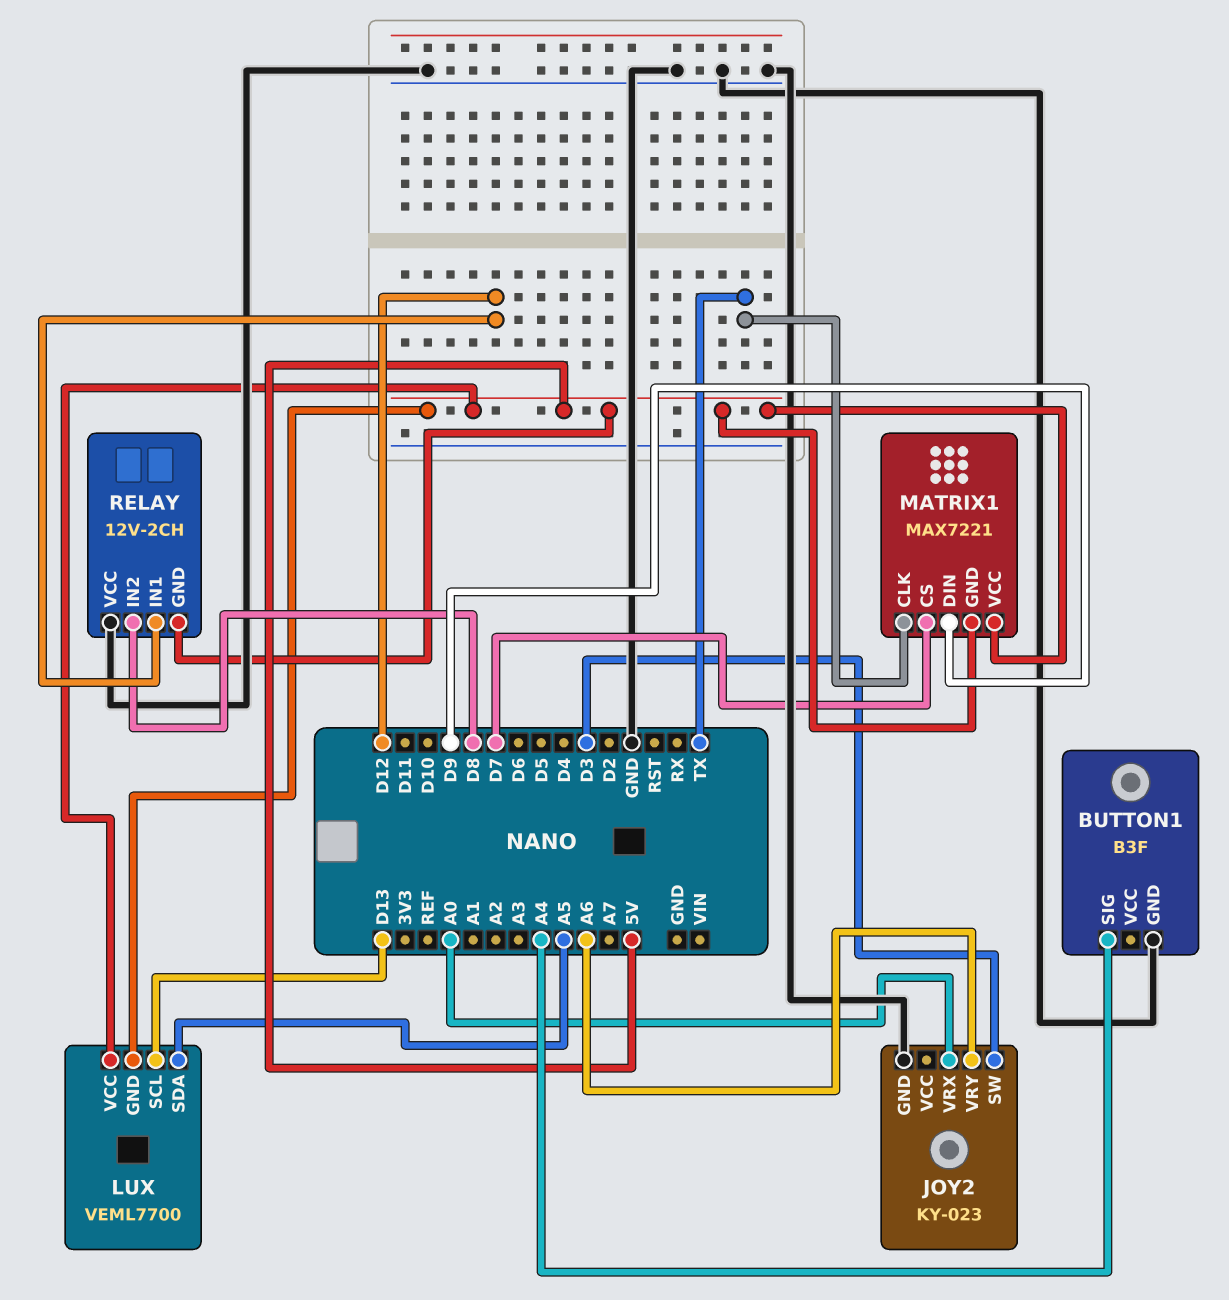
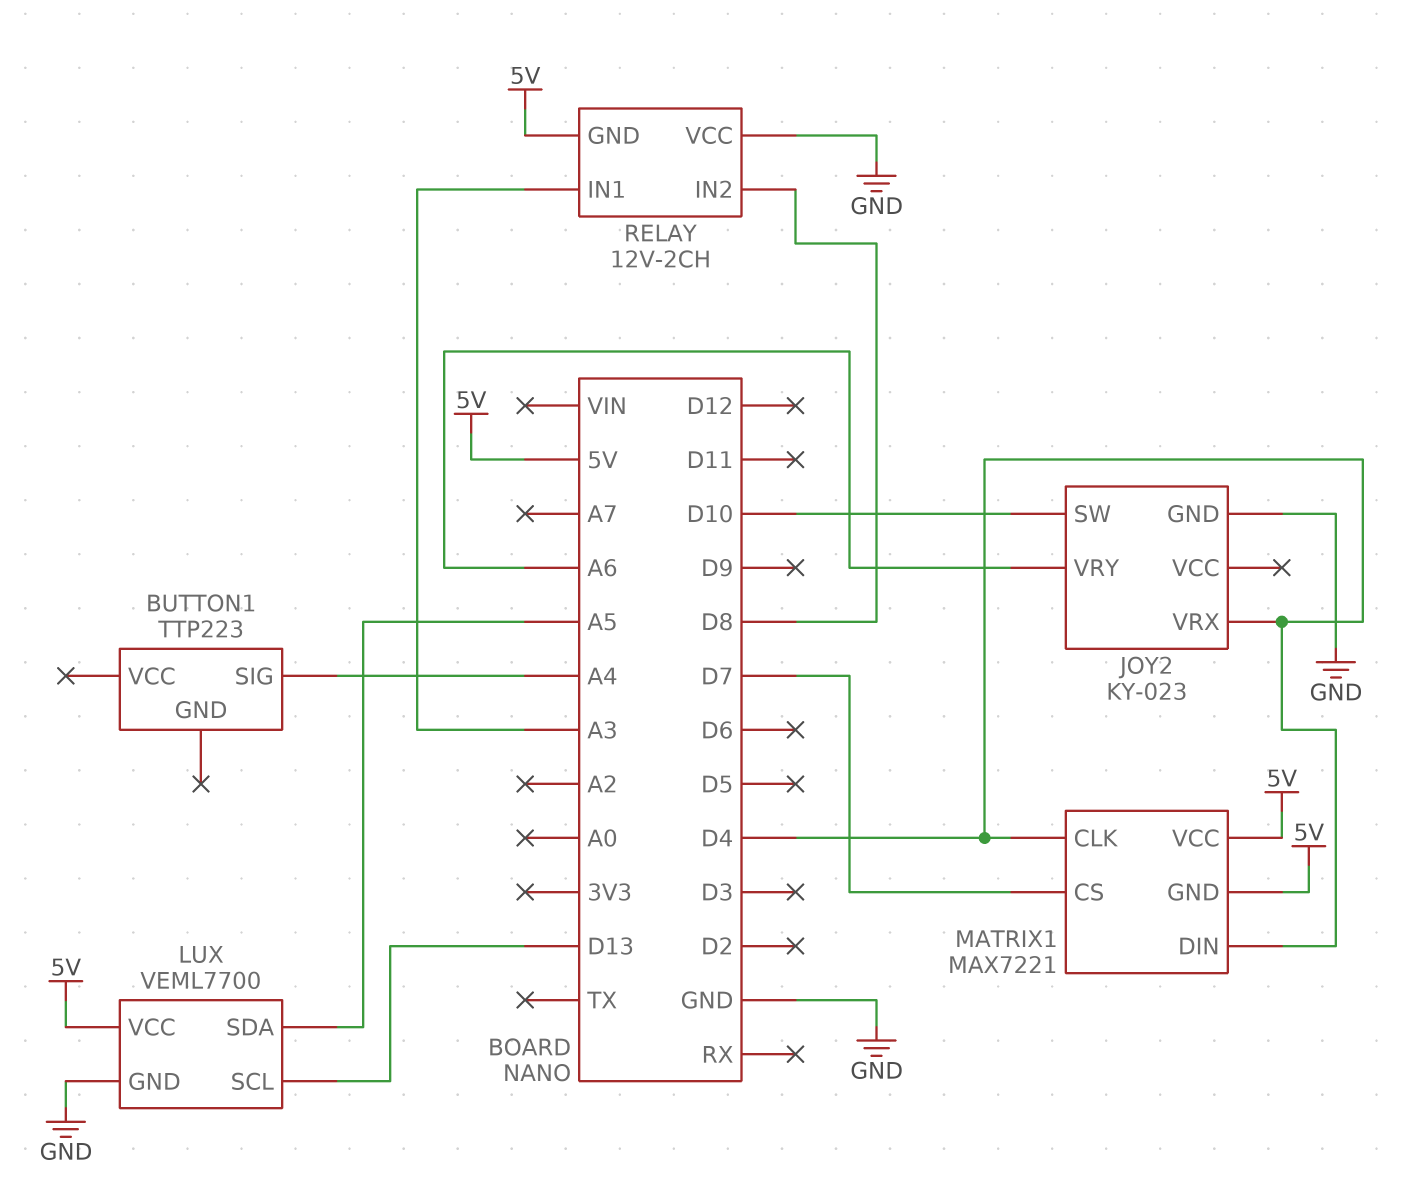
BUTTON1: B3F -> TTP223
BUTTON1 pin GND: GND -> none
JOY2 pin SW: D3 -> D10
JOY2 pin VRX: A0 -> D4
LUX pin GND: 5V -> GND
MATRIX1 pin CLK: TX -> D4
MATRIX1 pin DIN: D9 -> D4
RELAY pin IN1: D12 -> A3

